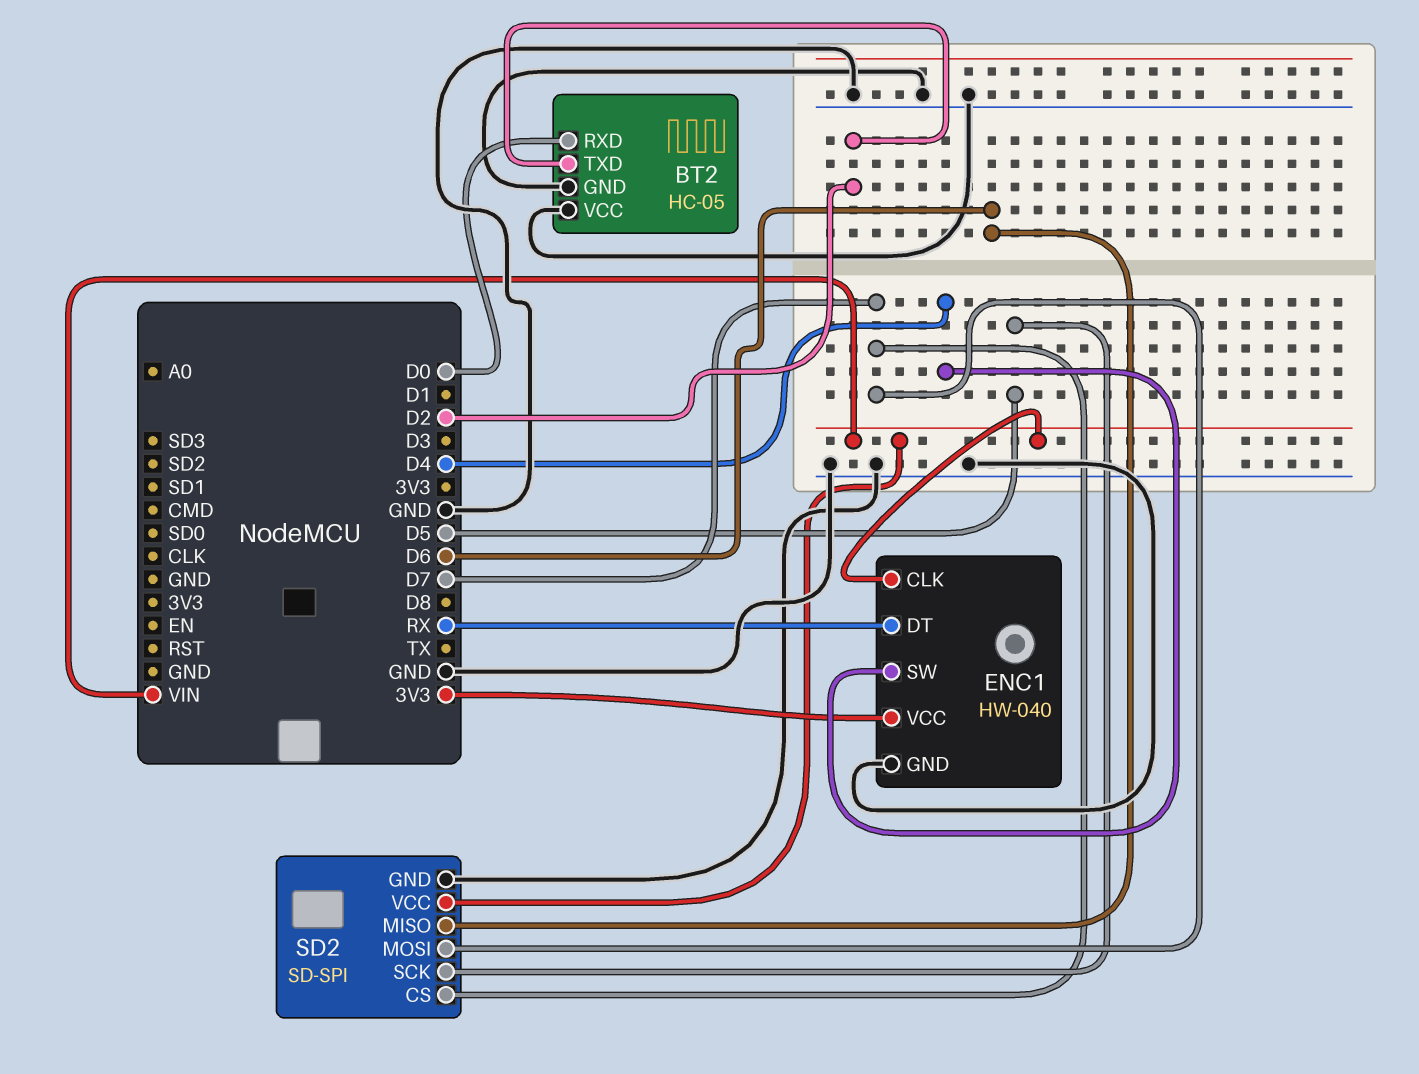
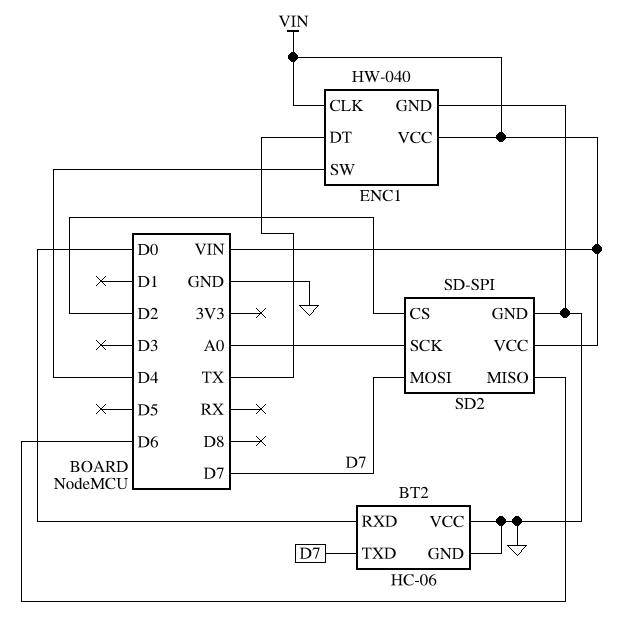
BT2: HC-05 -> HC-06
BT2 pin TXD: D2 -> D7
ENC1 pin DT: RX -> TX
ENC1 pin VCC: 3V3 -> VIN
SD2 pin CS: D7 -> D2
SD2 pin SCK: D5 -> A0

